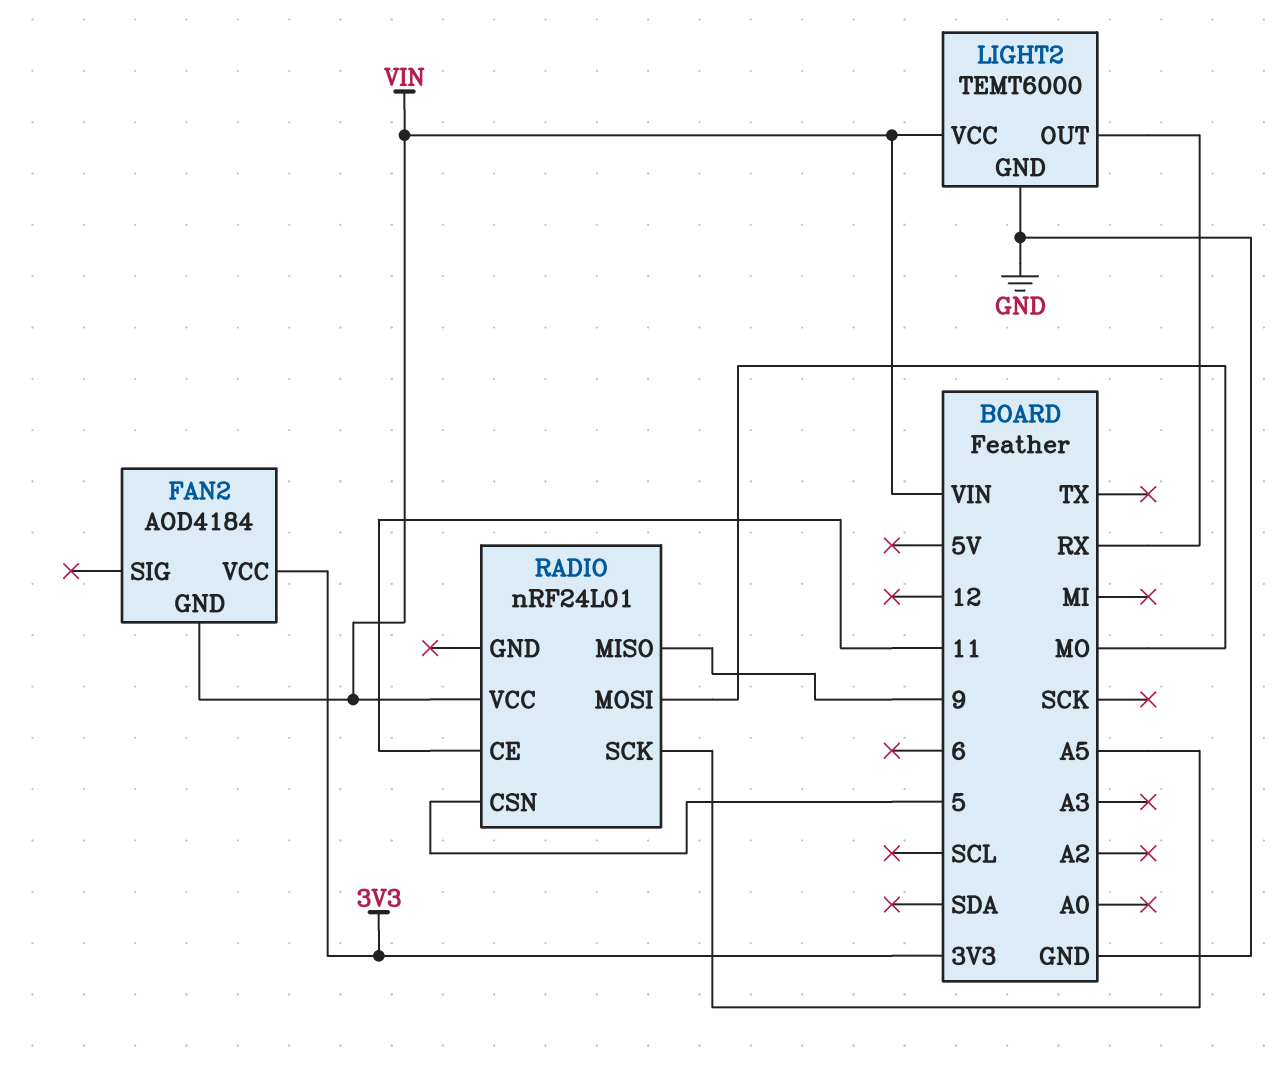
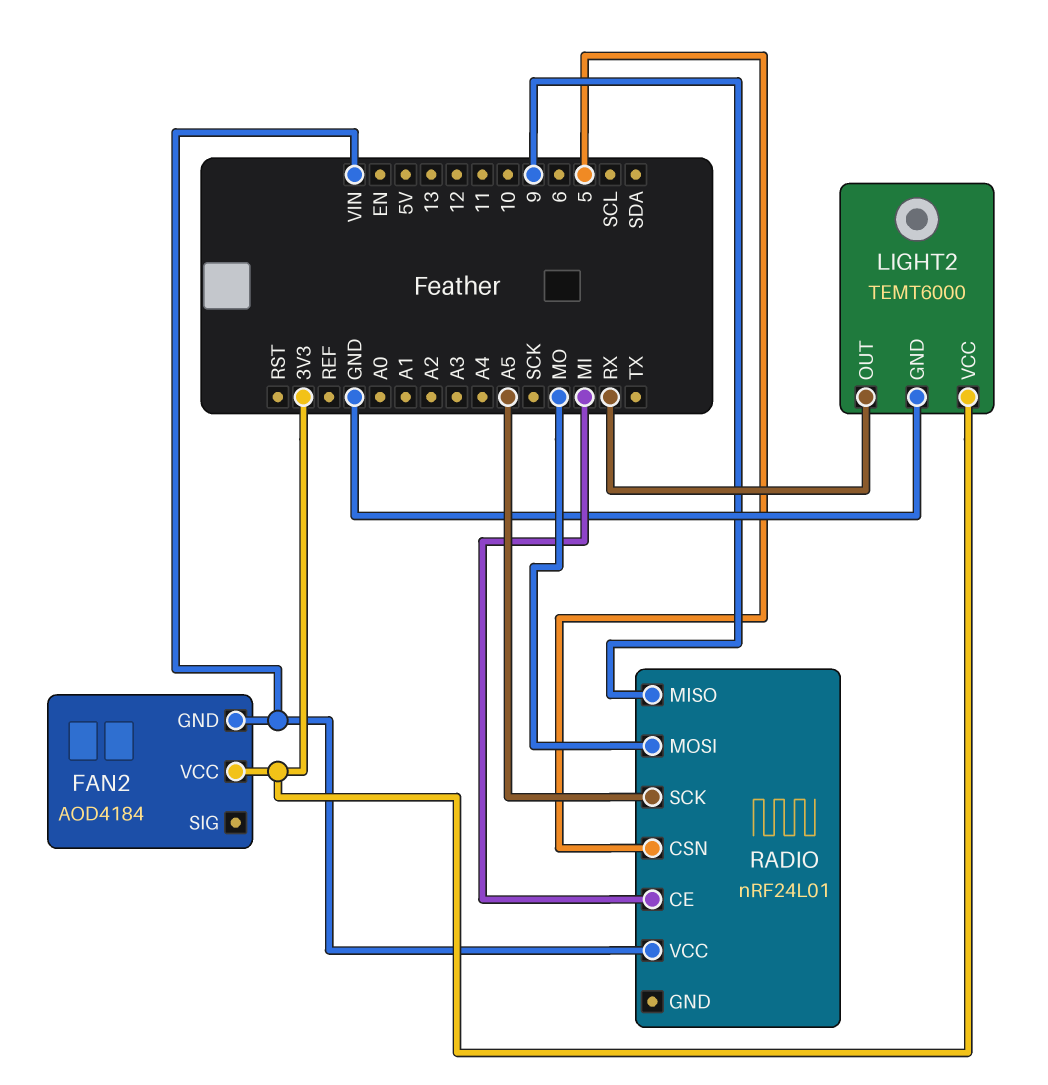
LIGHT2 pin VCC: VIN -> 3V3
RADIO pin CE: 11 -> MI

